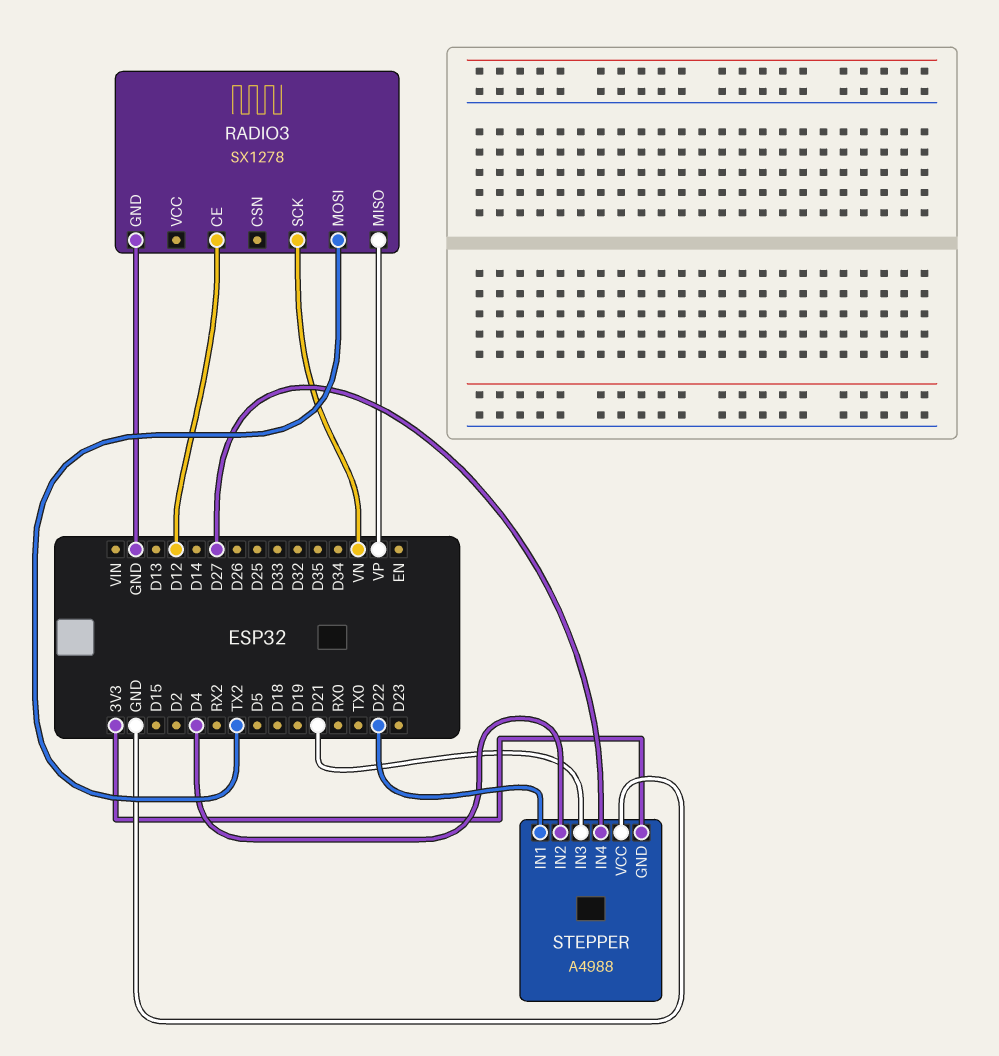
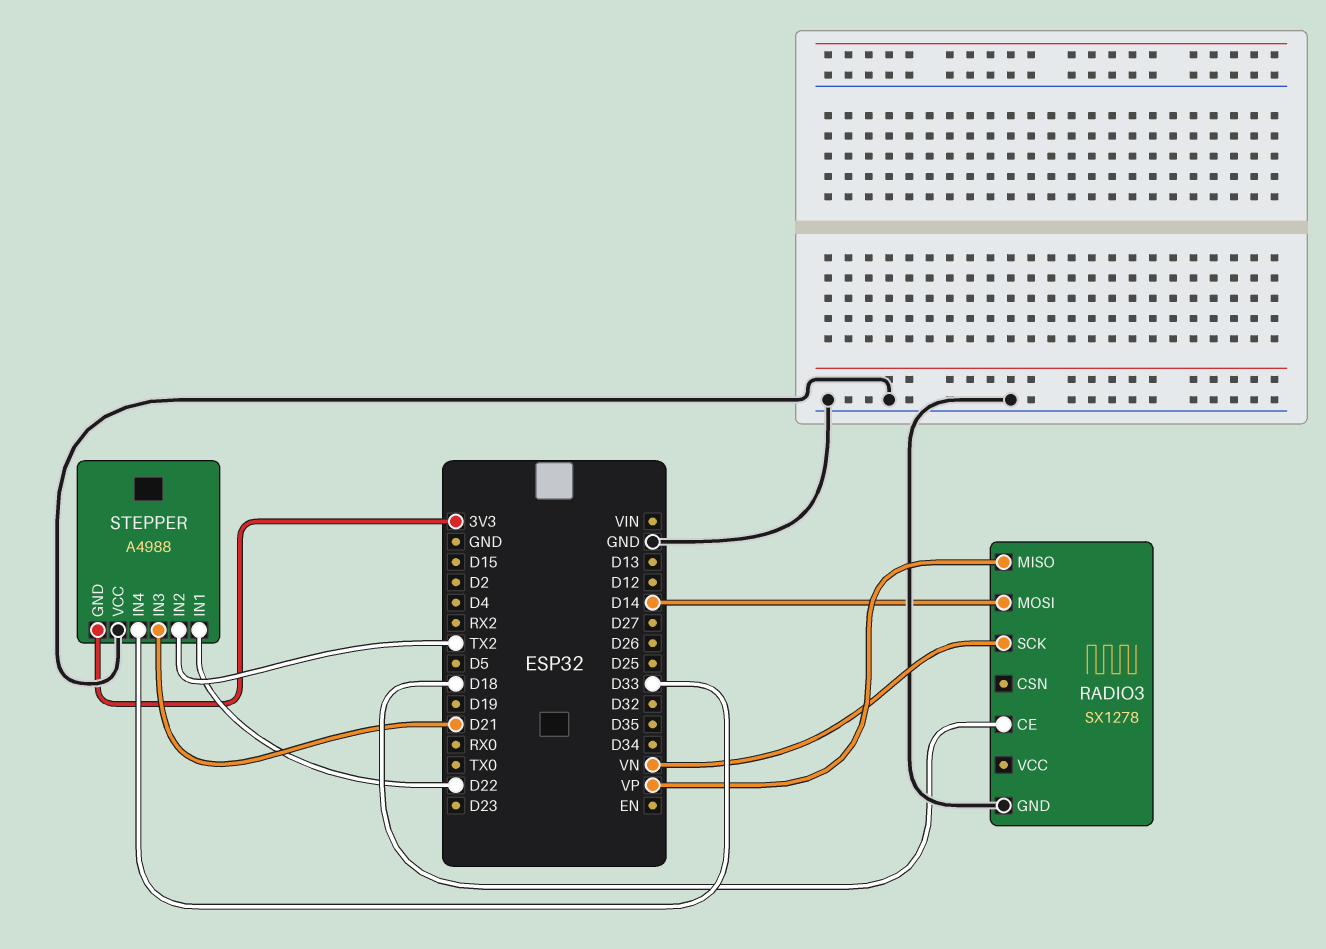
RADIO3 pin CE: D12 -> D18
RADIO3 pin MOSI: TX2 -> D14
STEPPER pin IN2: D4 -> TX2
STEPPER pin IN4: D27 -> D33

